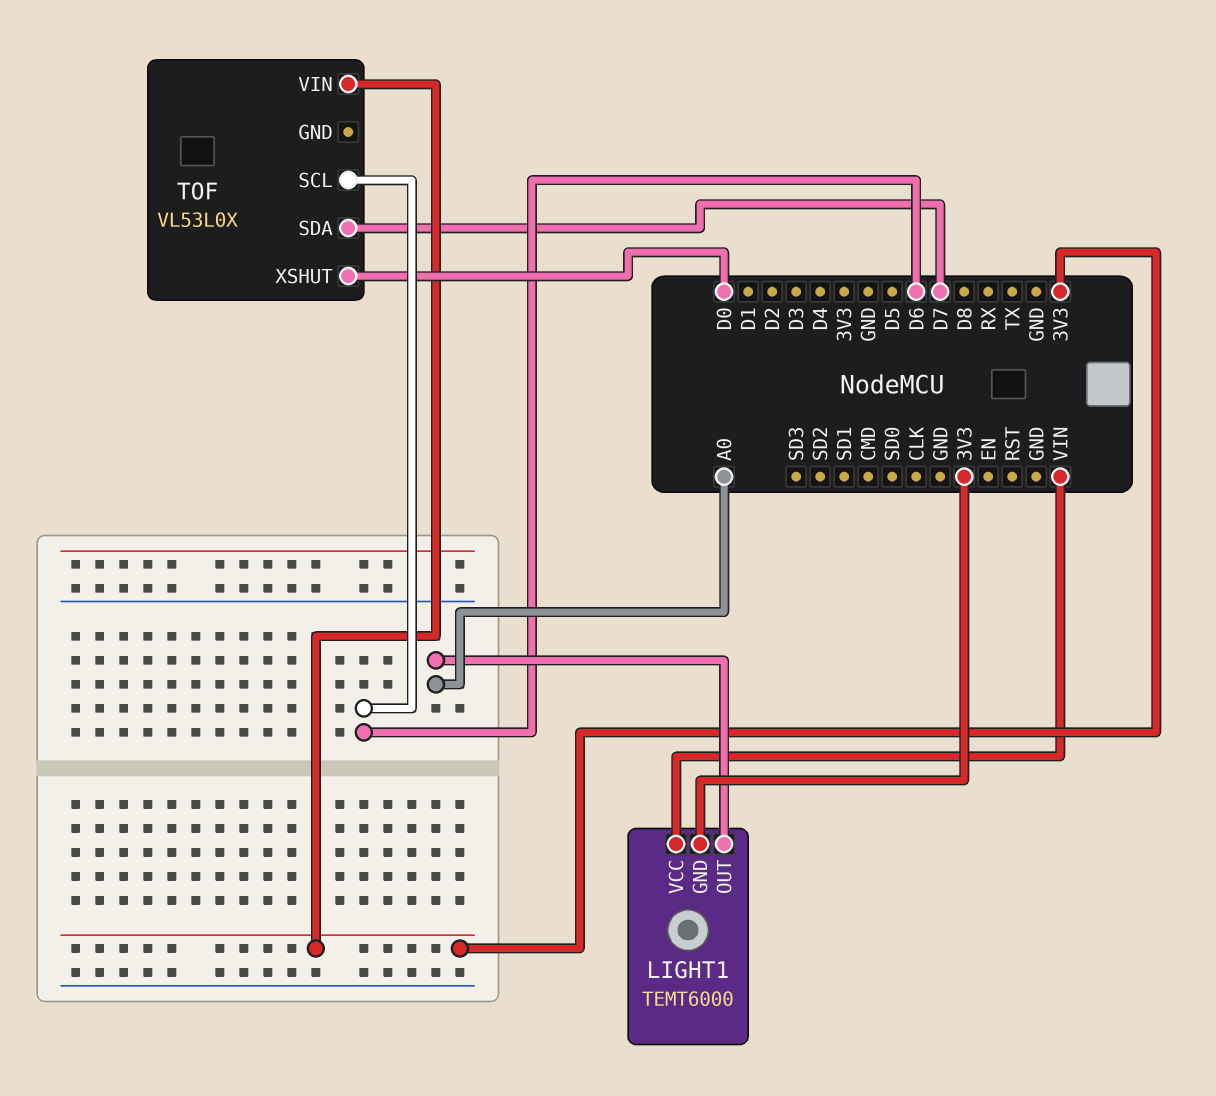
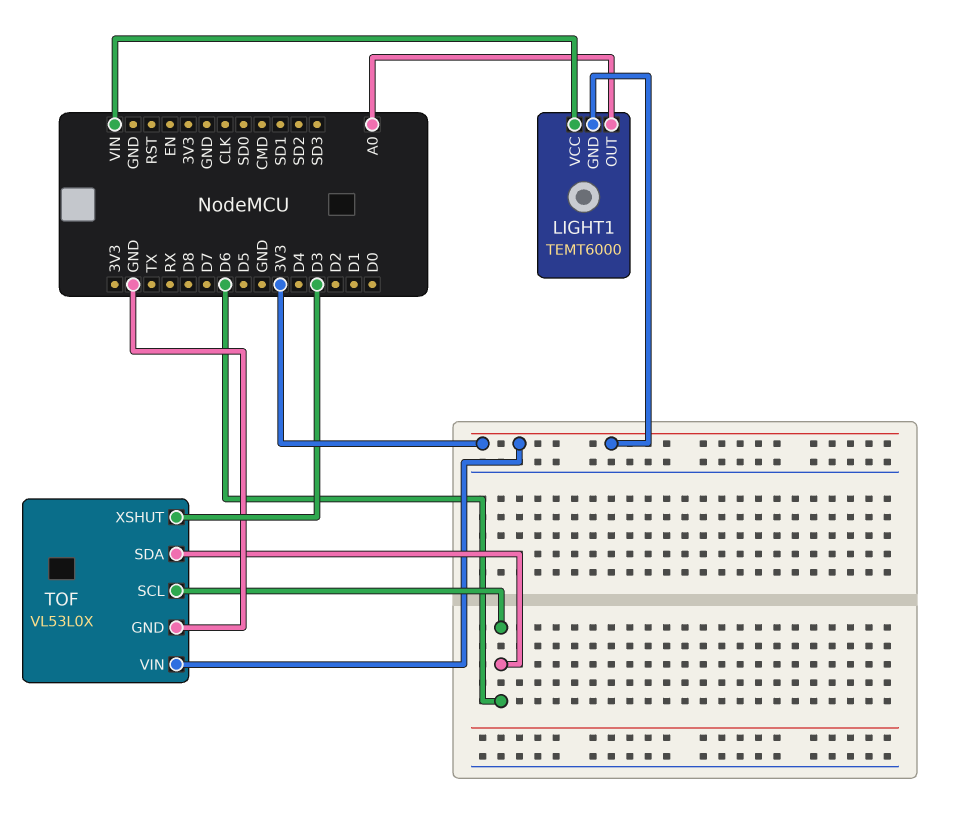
TOF pin GND: none -> GND
TOF pin SDA: D7 -> D6
TOF pin XSHUT: D0 -> D3

